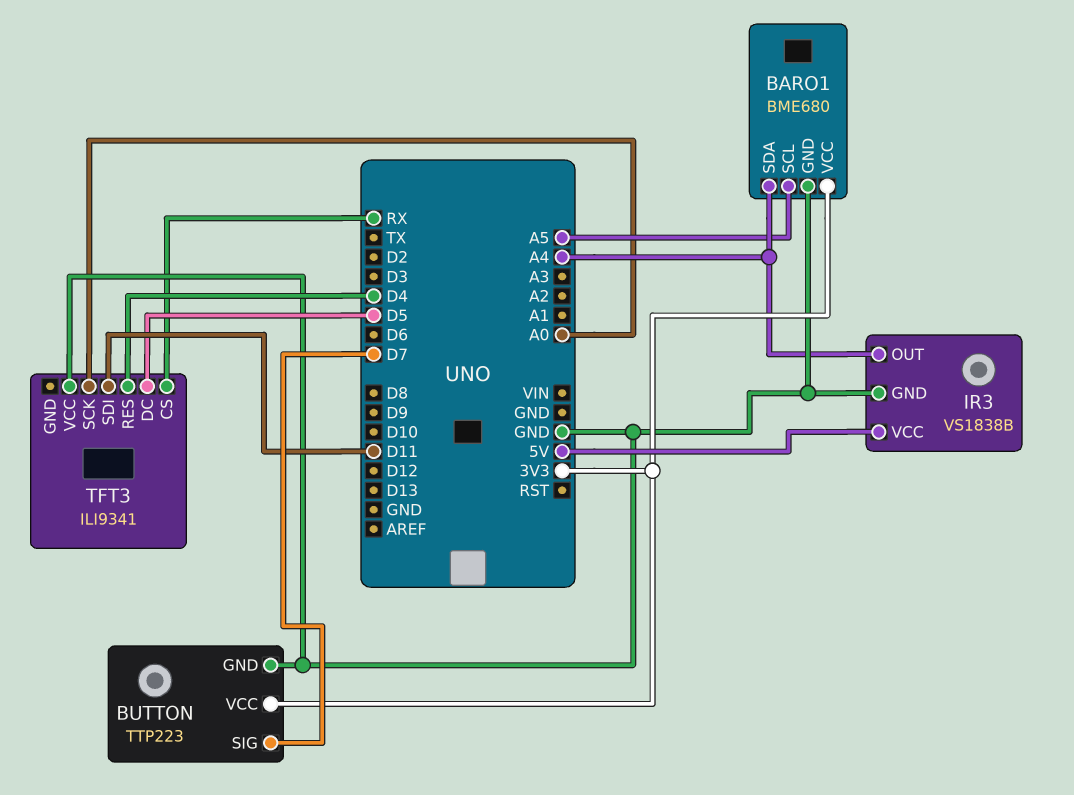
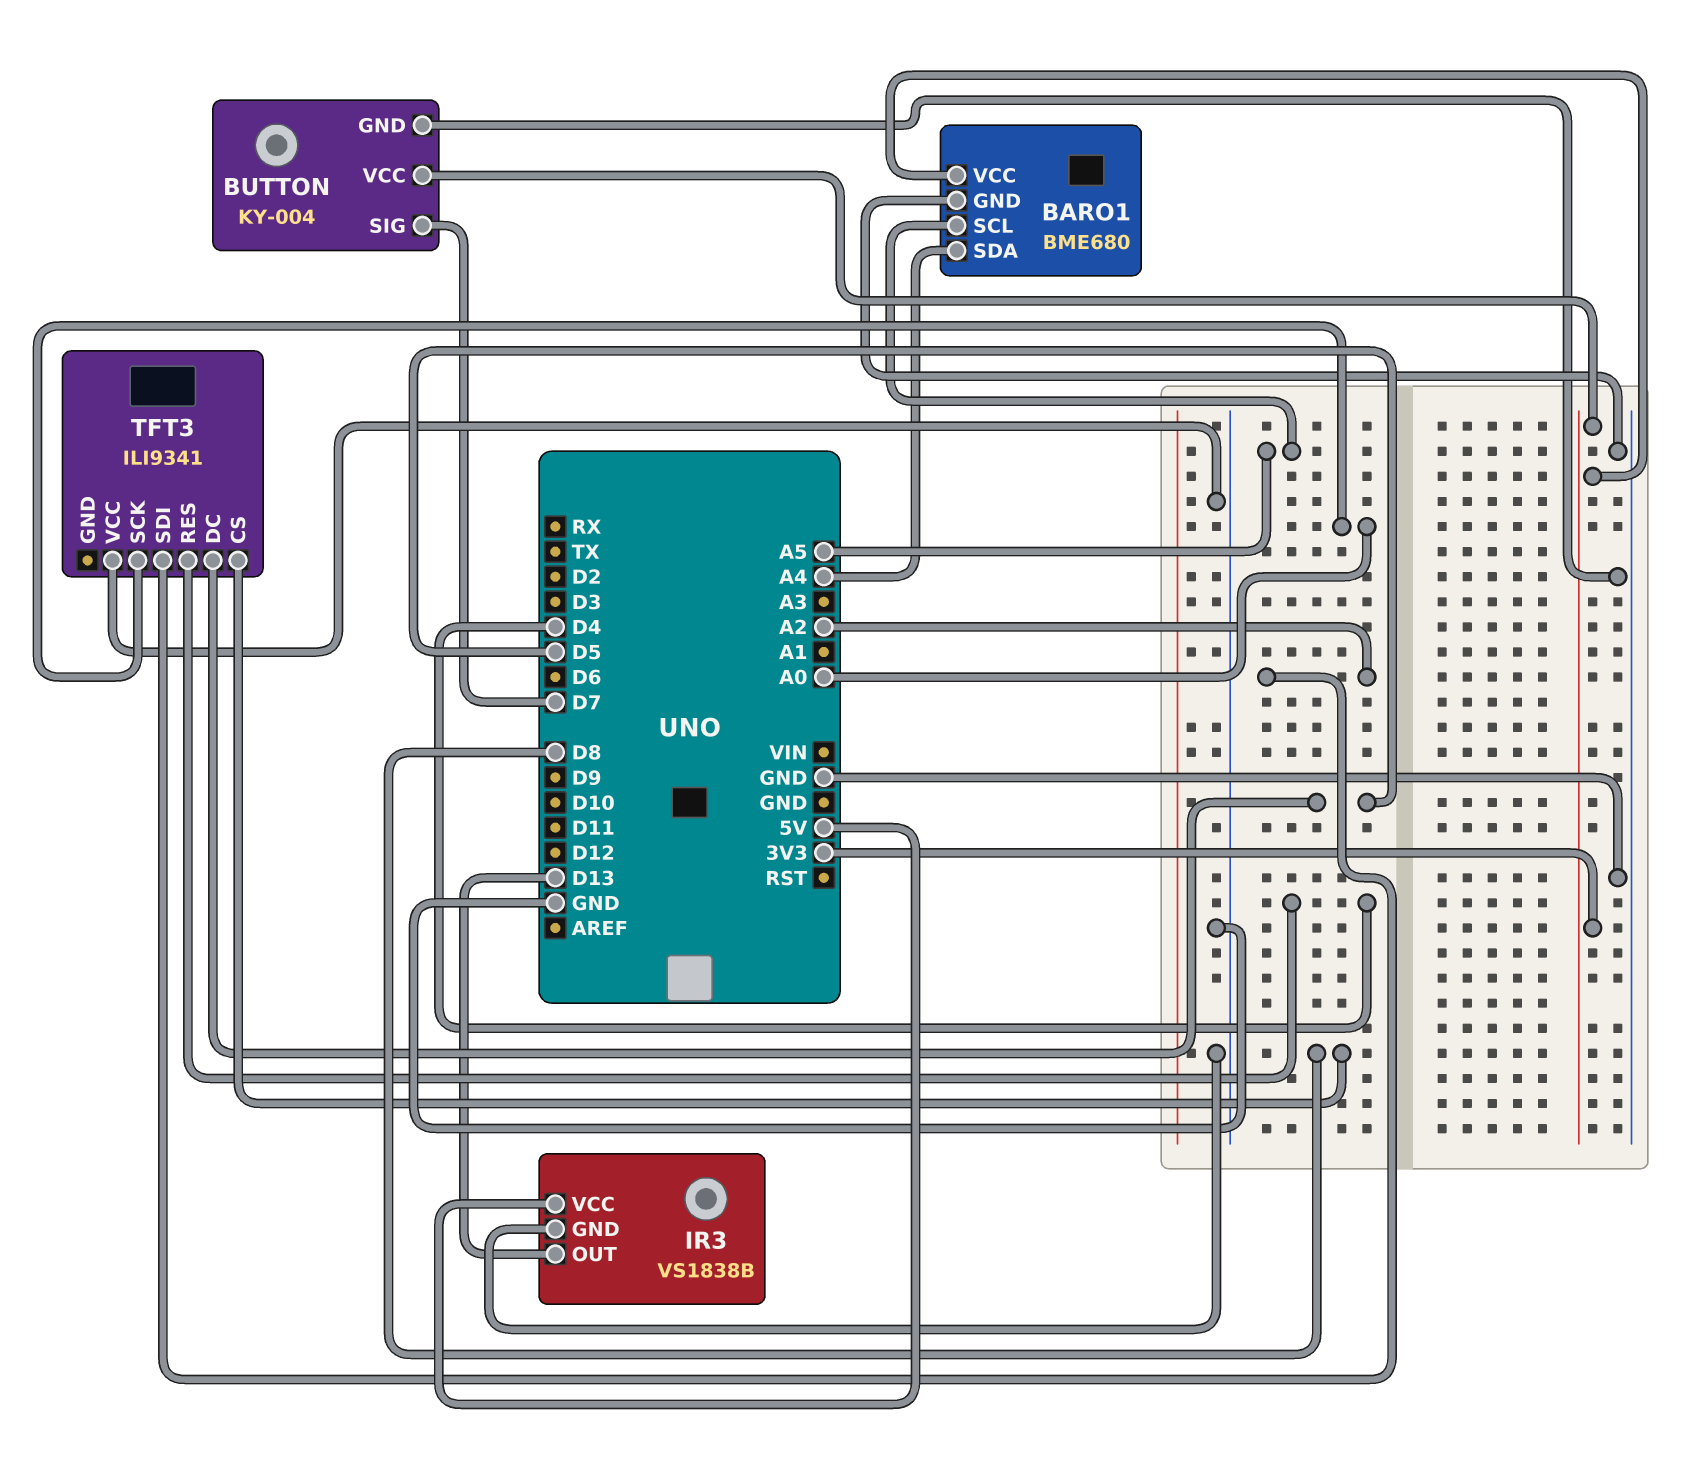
BUTTON: TTP223 -> KY-004
IR3 pin OUT: A4 -> D13
TFT3 pin CS: RX -> D8
TFT3 pin SDI: D11 -> A2

